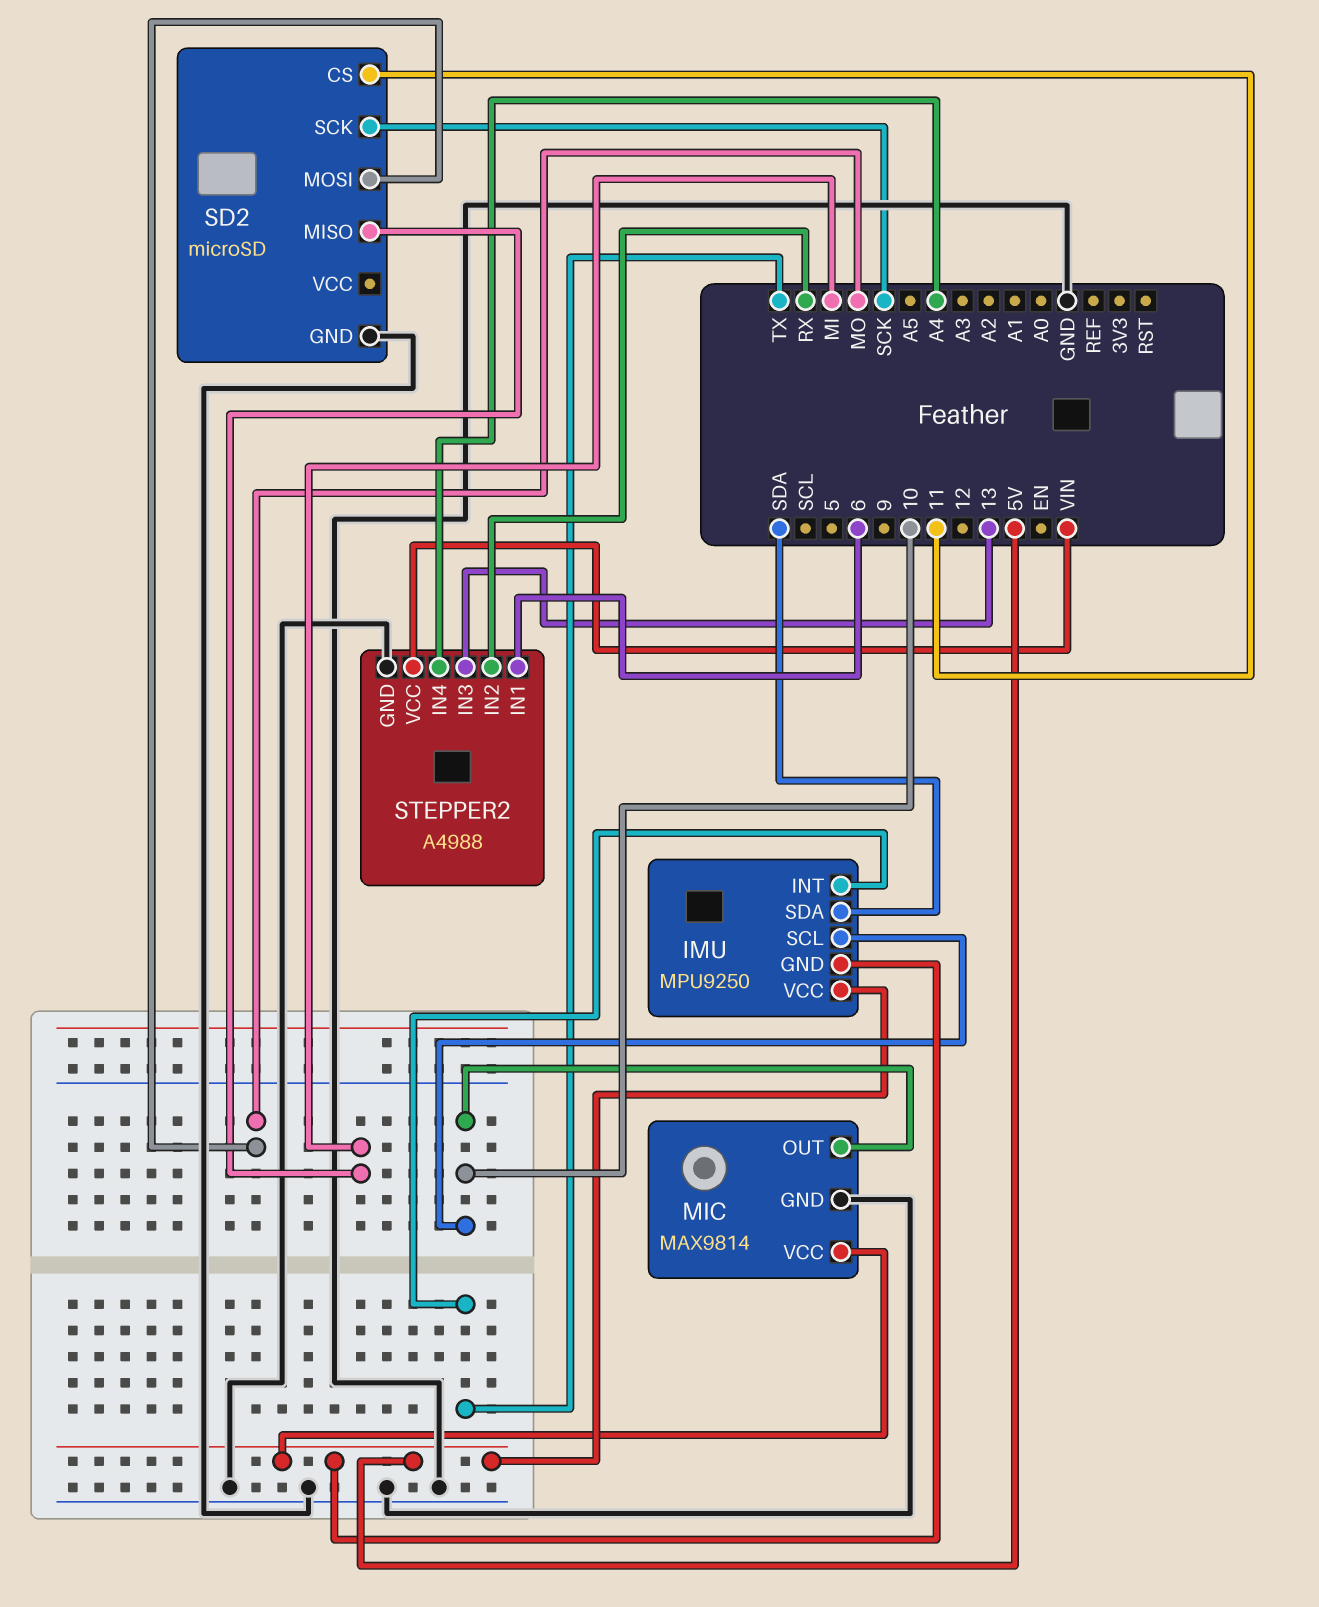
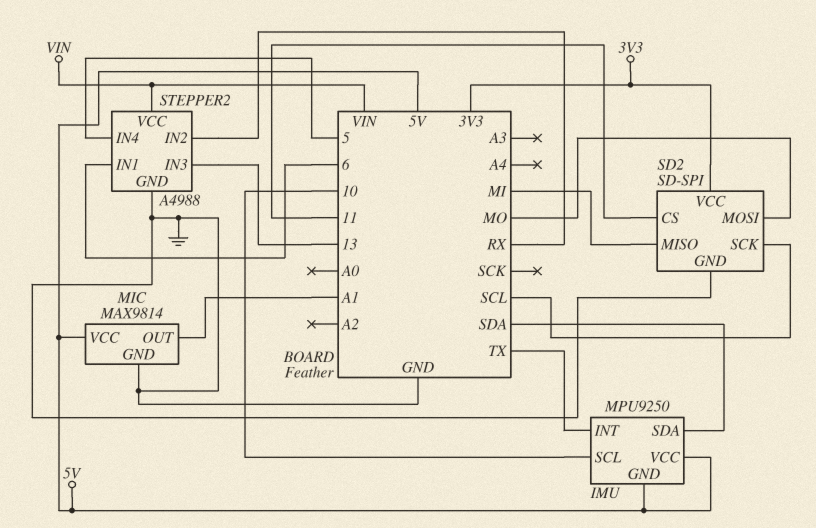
MIC pin OUT: 10 -> A1
SD2: microSD -> SD-SPI
SD2 pin SCK: SCK -> SCL
SD2 pin VCC: none -> 3V3
STEPPER2 pin IN4: A4 -> 5

